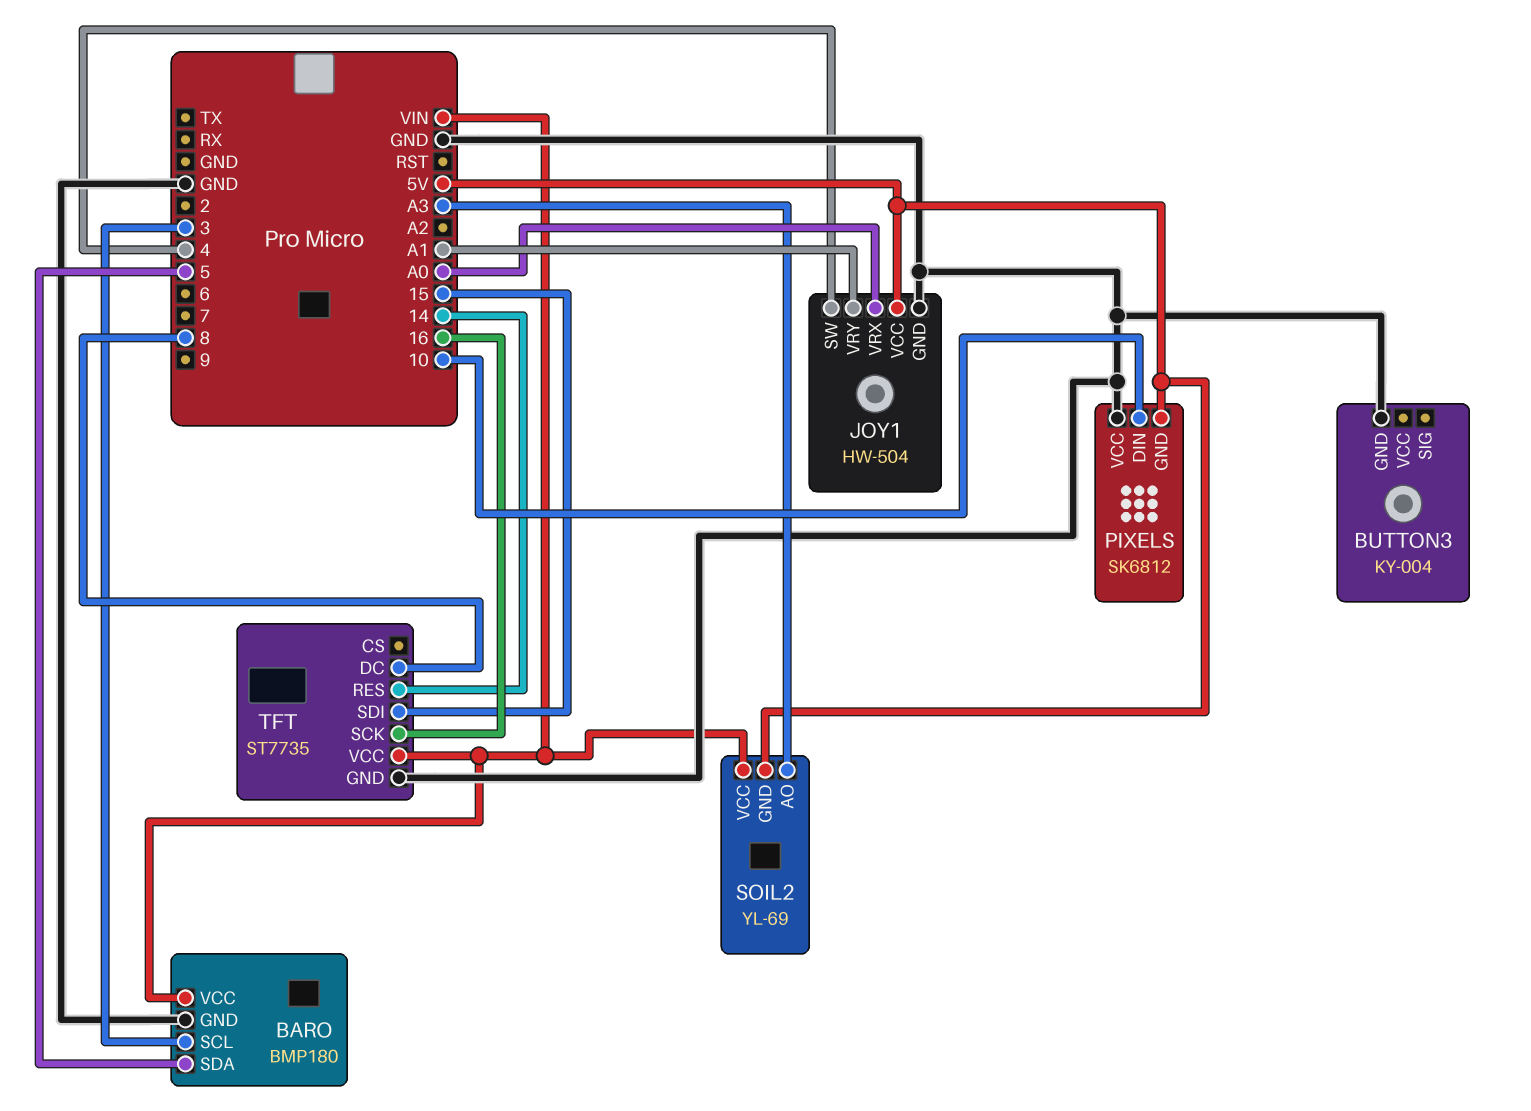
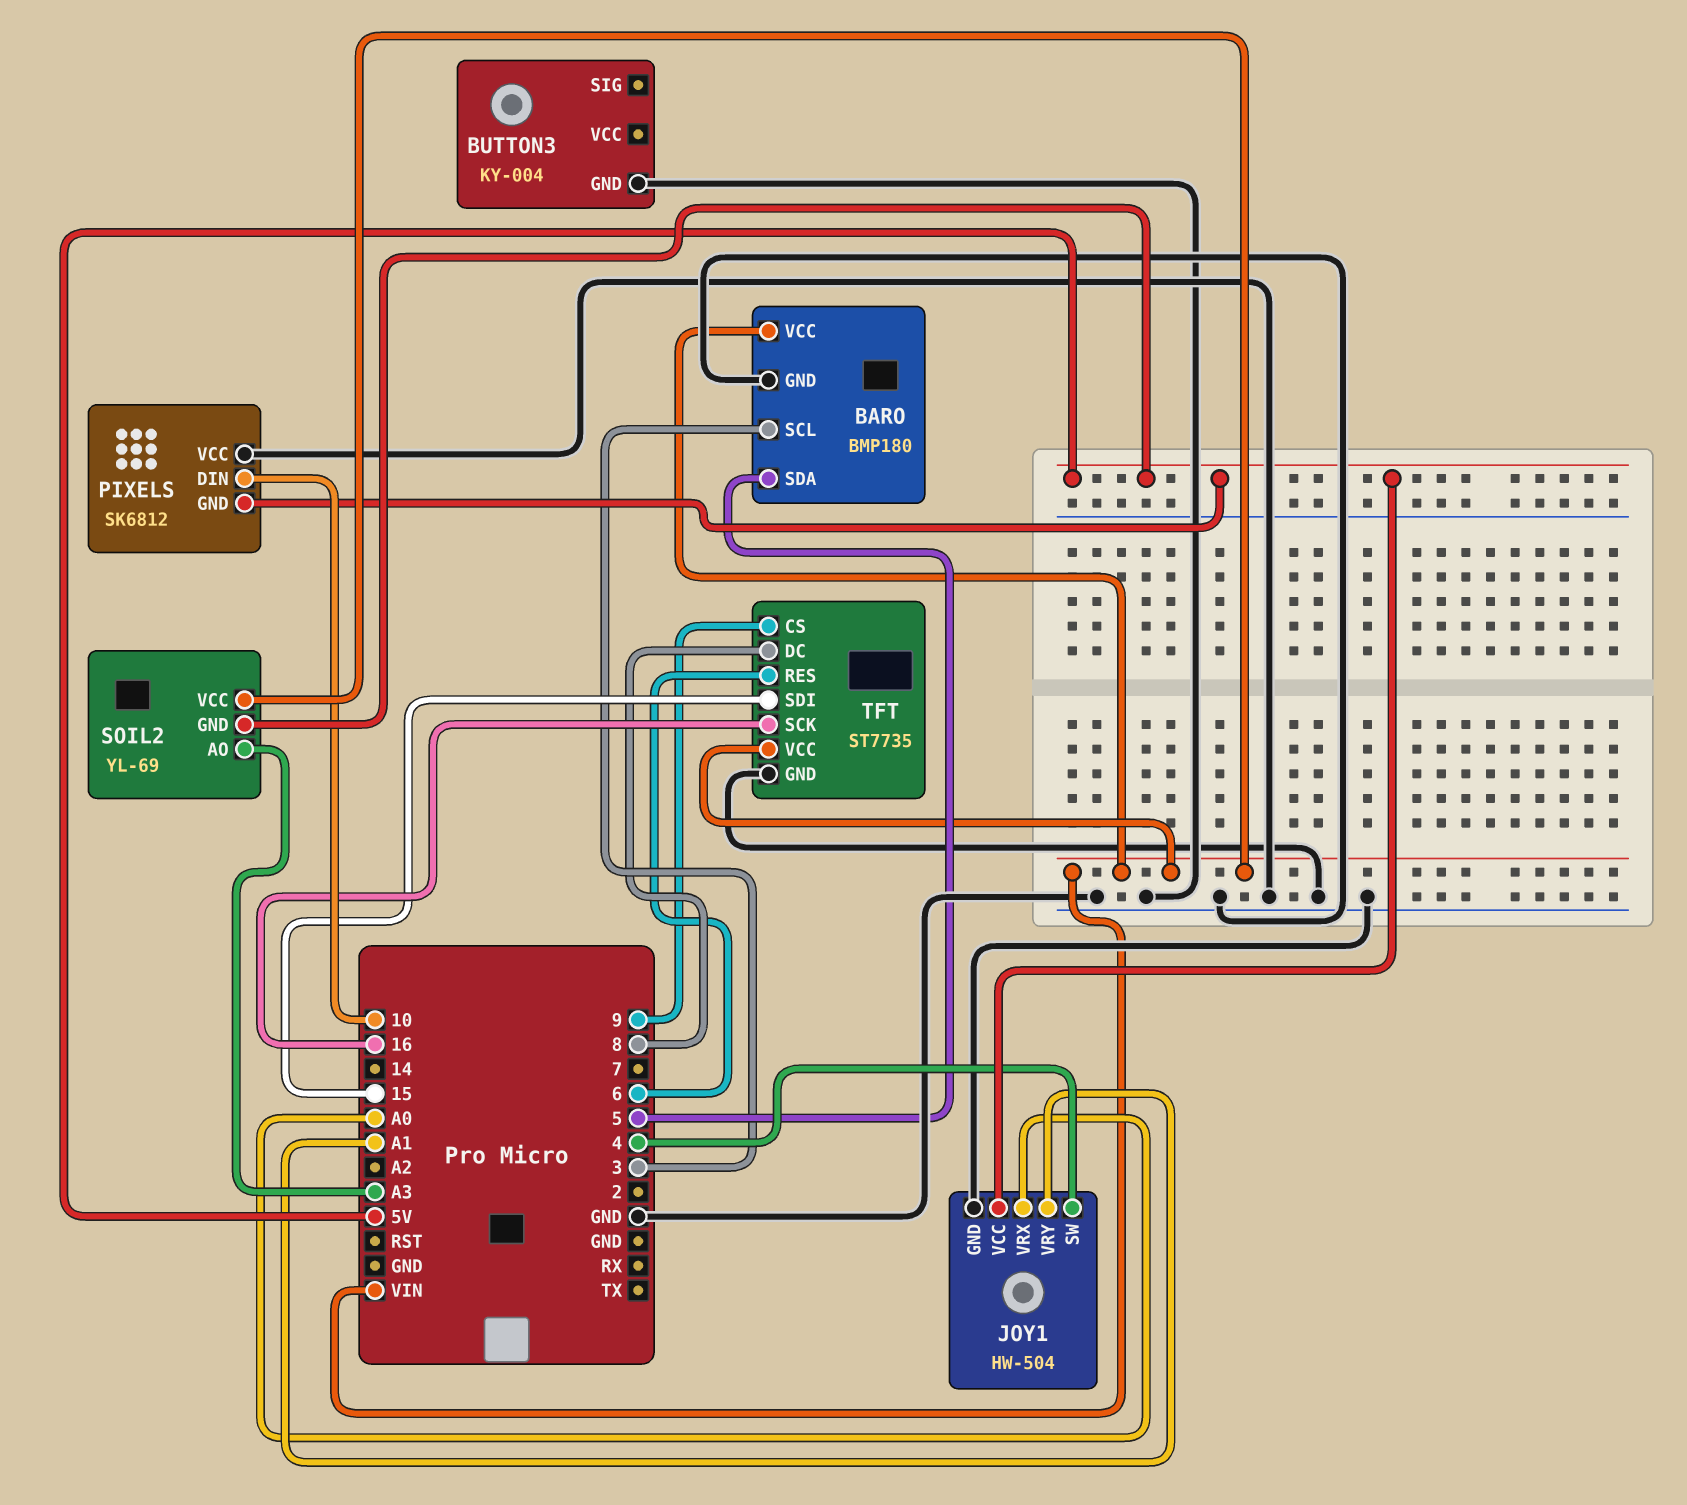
TFT pin CS: none -> 9
TFT pin RES: 14 -> 6

